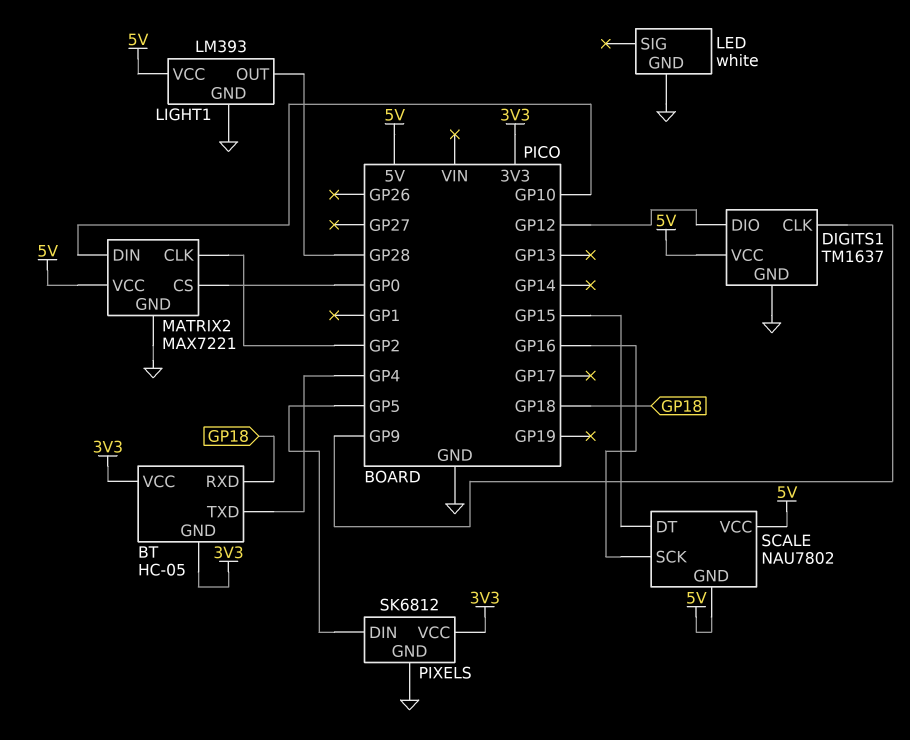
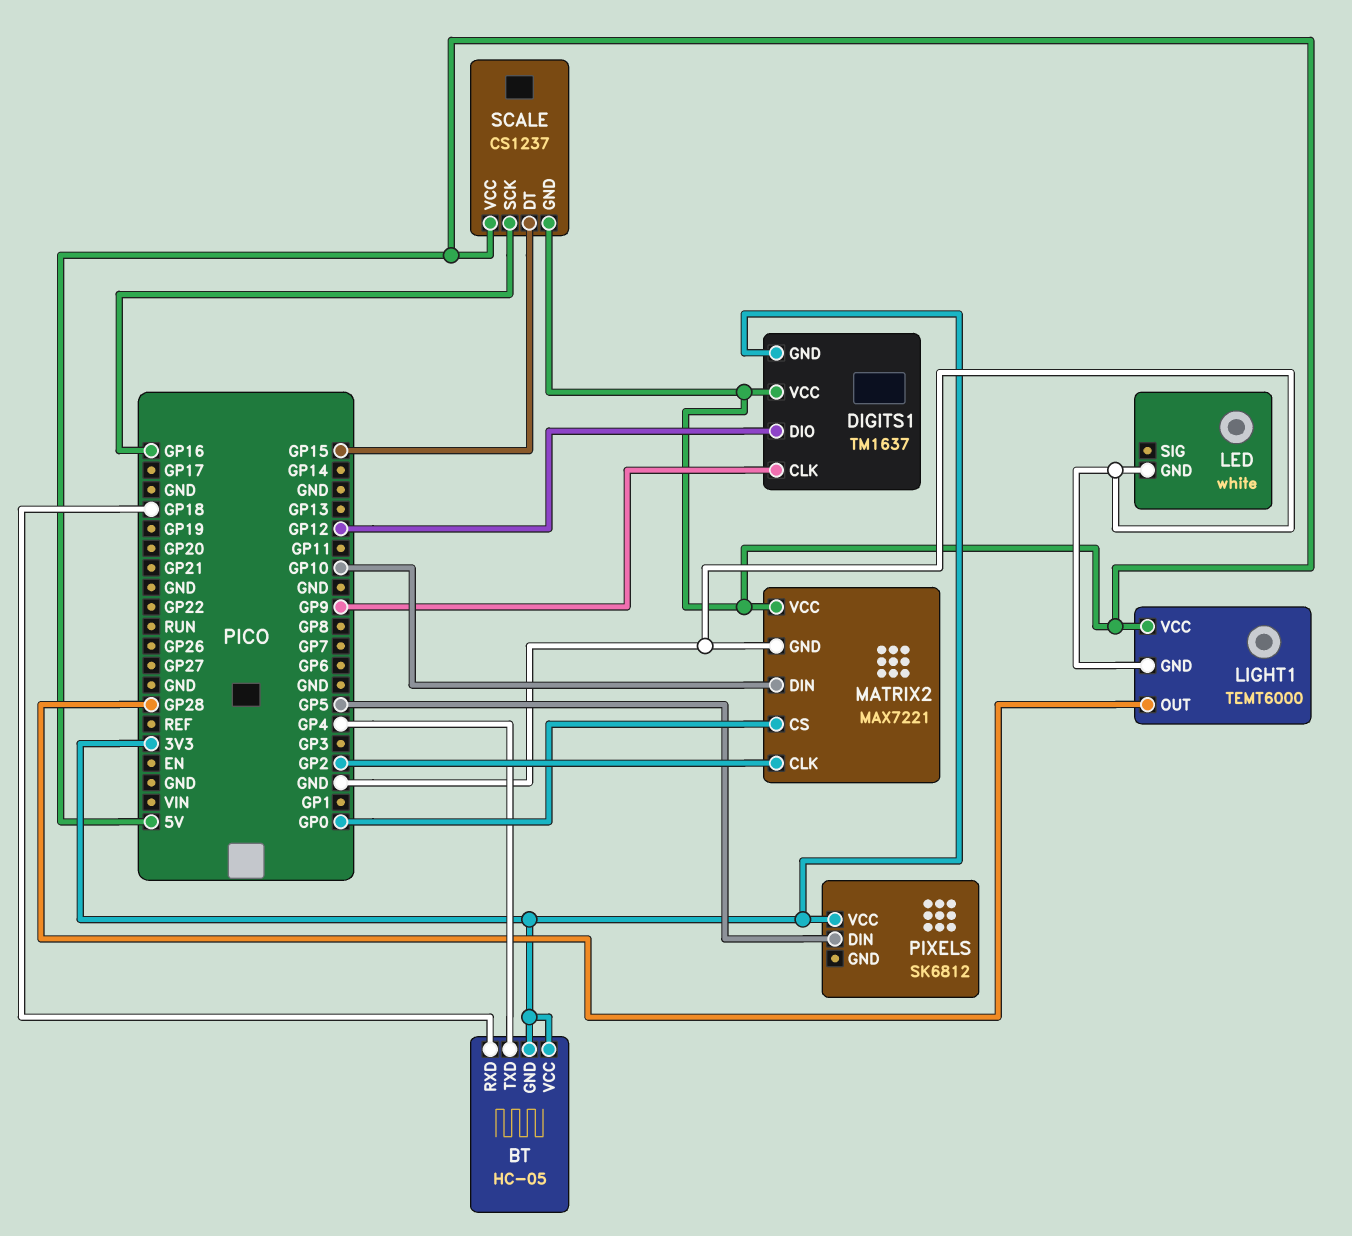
DIGITS1 pin GND: GND -> 3V3
LIGHT1: LM393 -> TEMT6000
PIXELS pin GND: GND -> none
SCALE: NAU7802 -> CS1237

